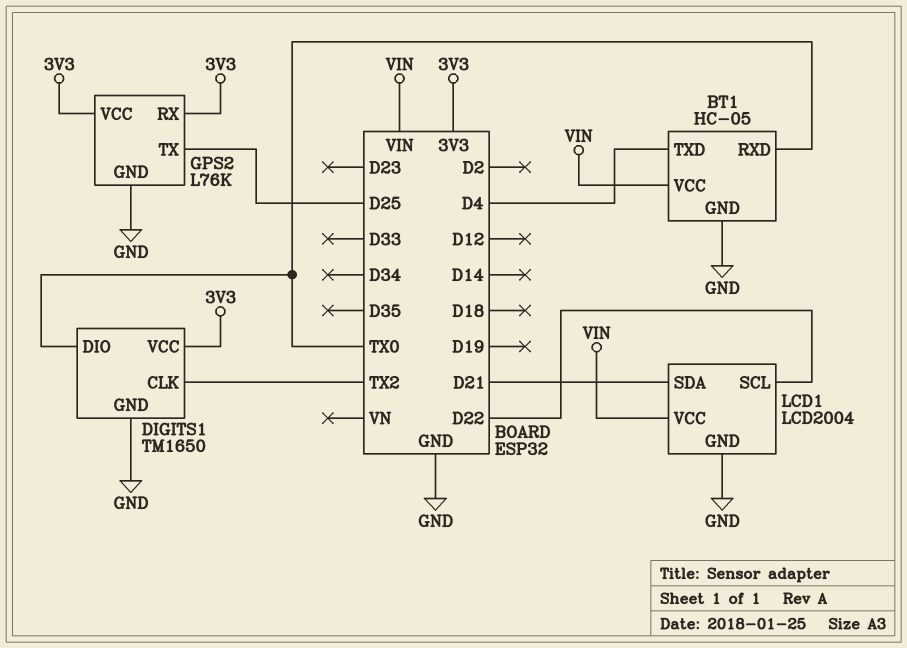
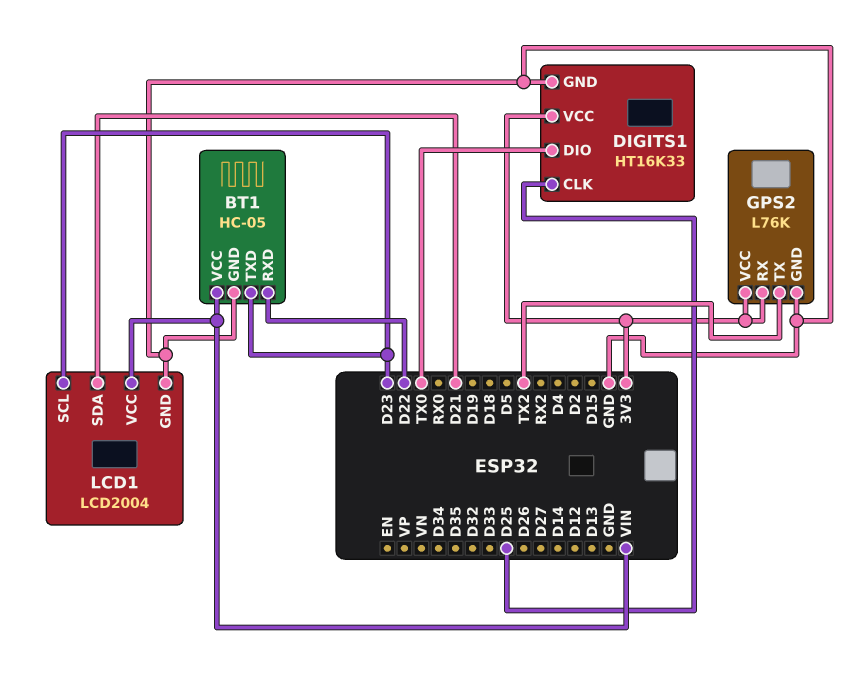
BT1 pin RXD: TX0 -> D22
BT1 pin TXD: D4 -> D23
DIGITS1: TM1650 -> HT16K33
DIGITS1 pin CLK: TX2 -> D25
GPS2 pin TX: D25 -> TX2
LCD1 pin SCL: D22 -> D23

